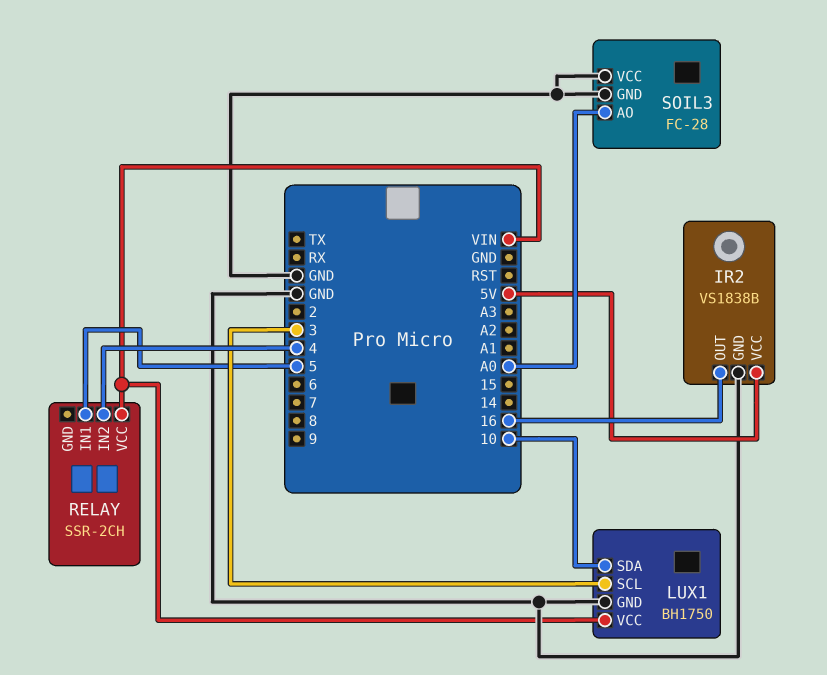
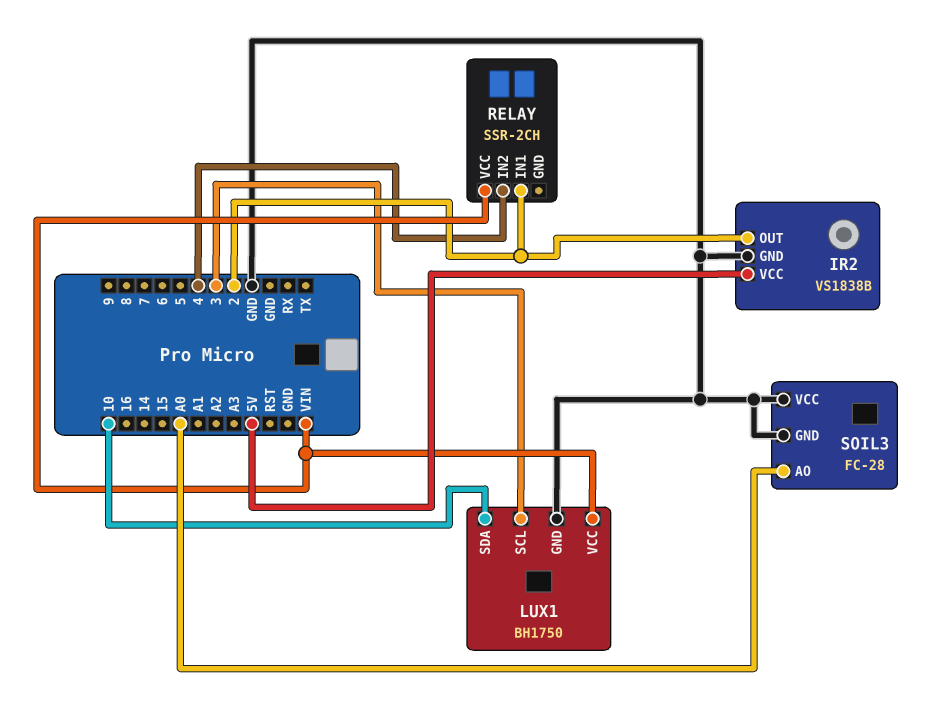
IR2 pin OUT: 16 -> 2
RELAY pin IN1: 5 -> 2

